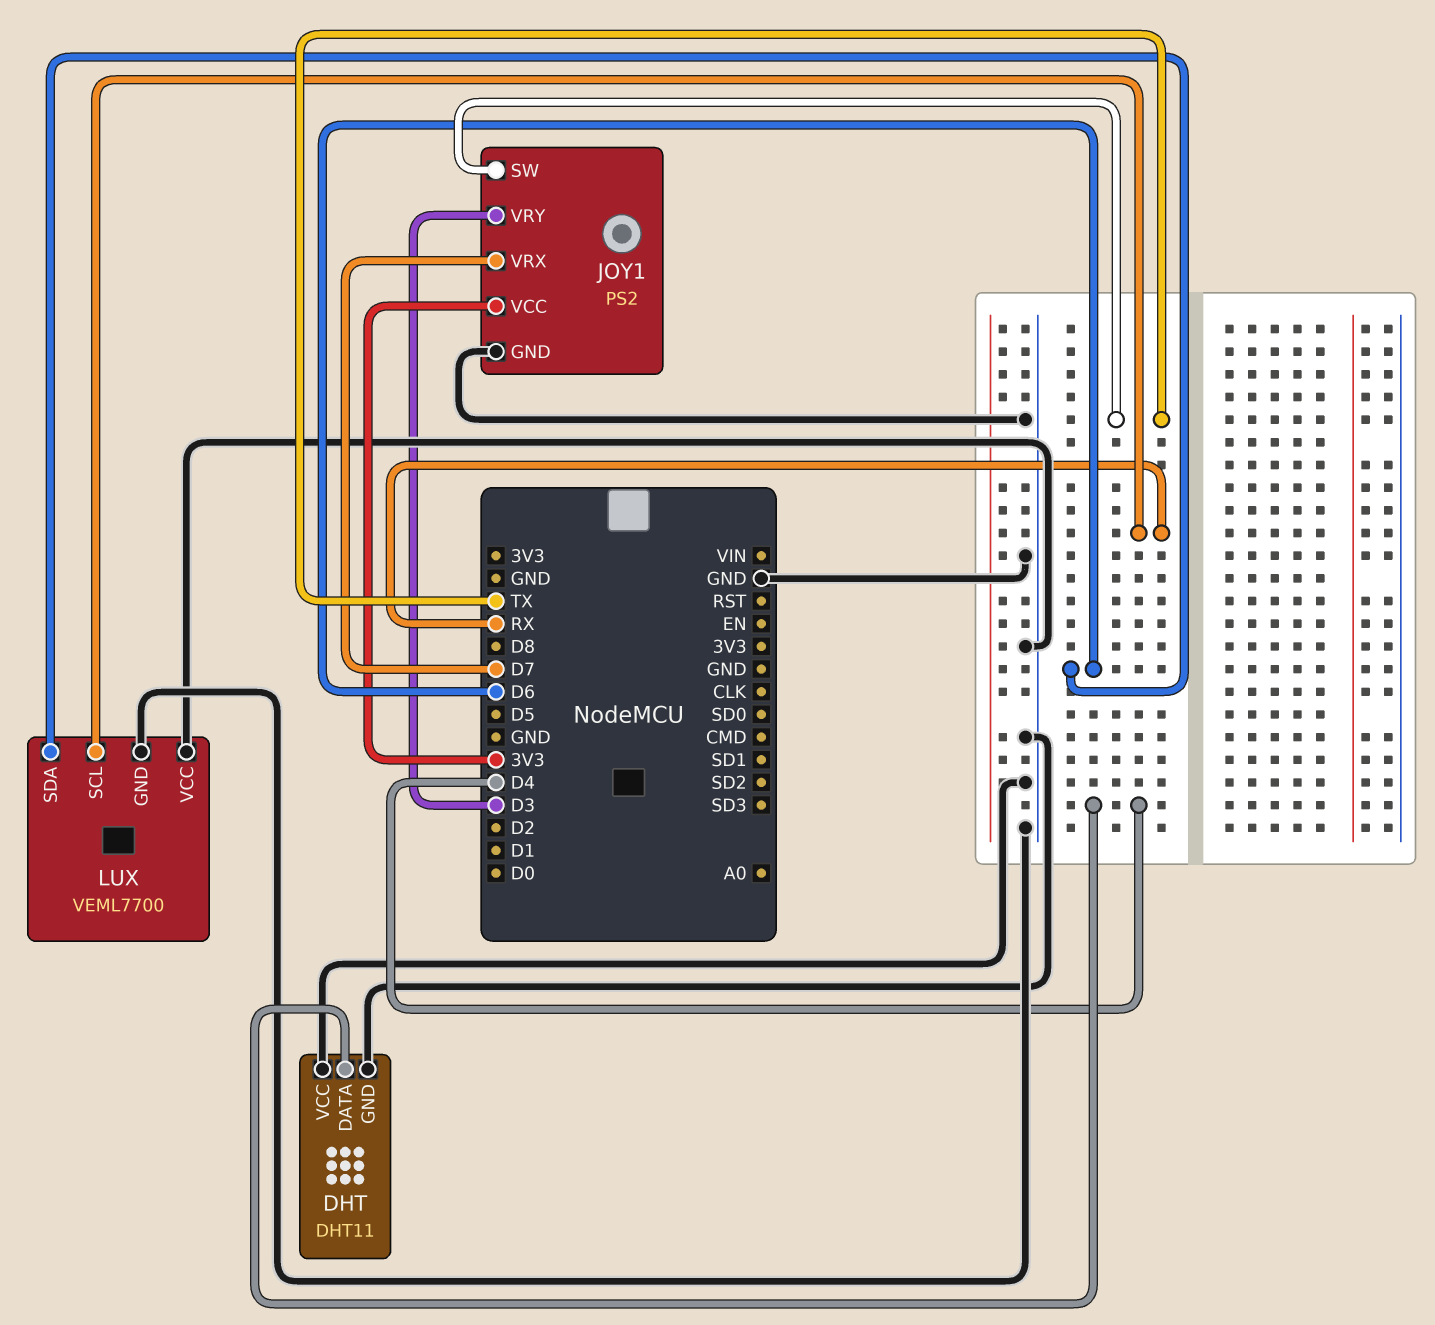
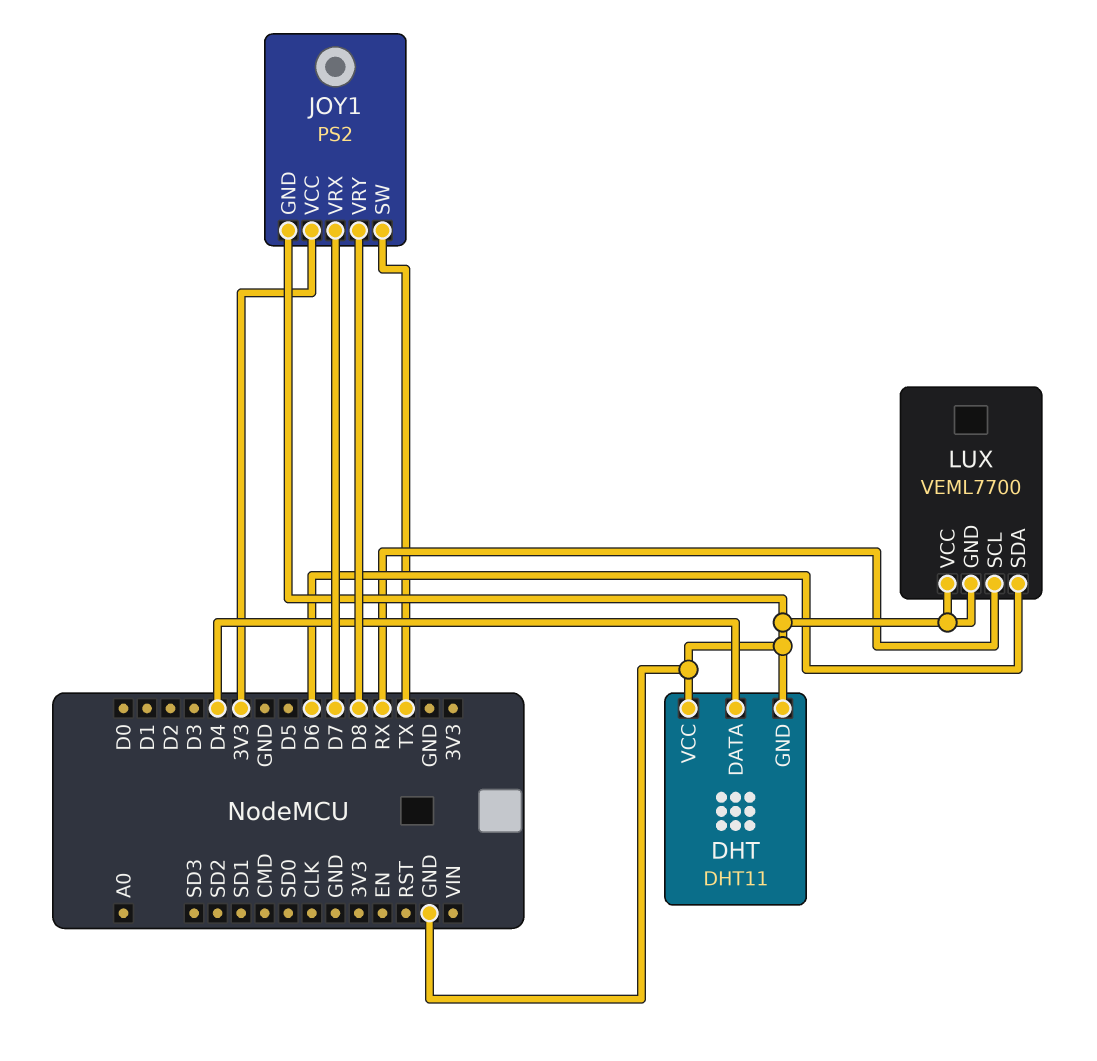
JOY1 pin VRY: D3 -> D8

